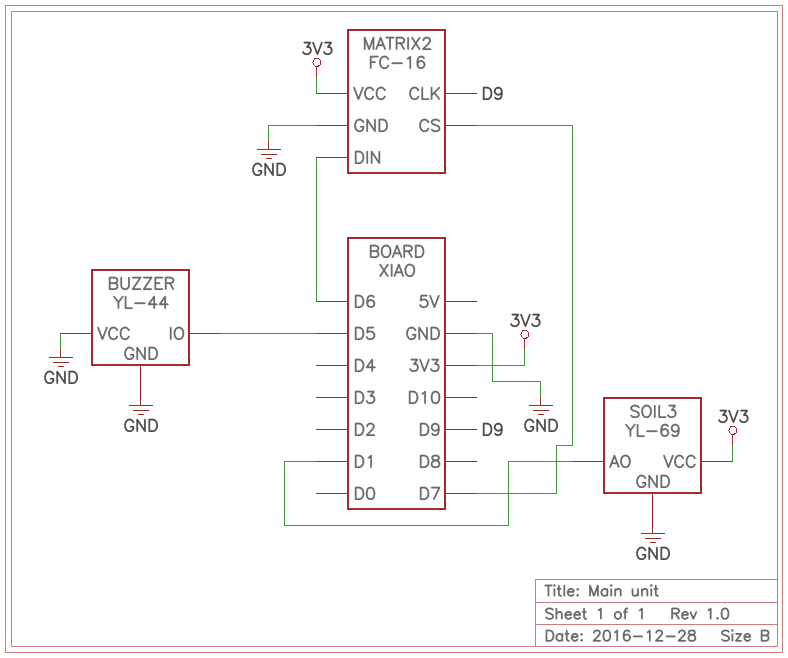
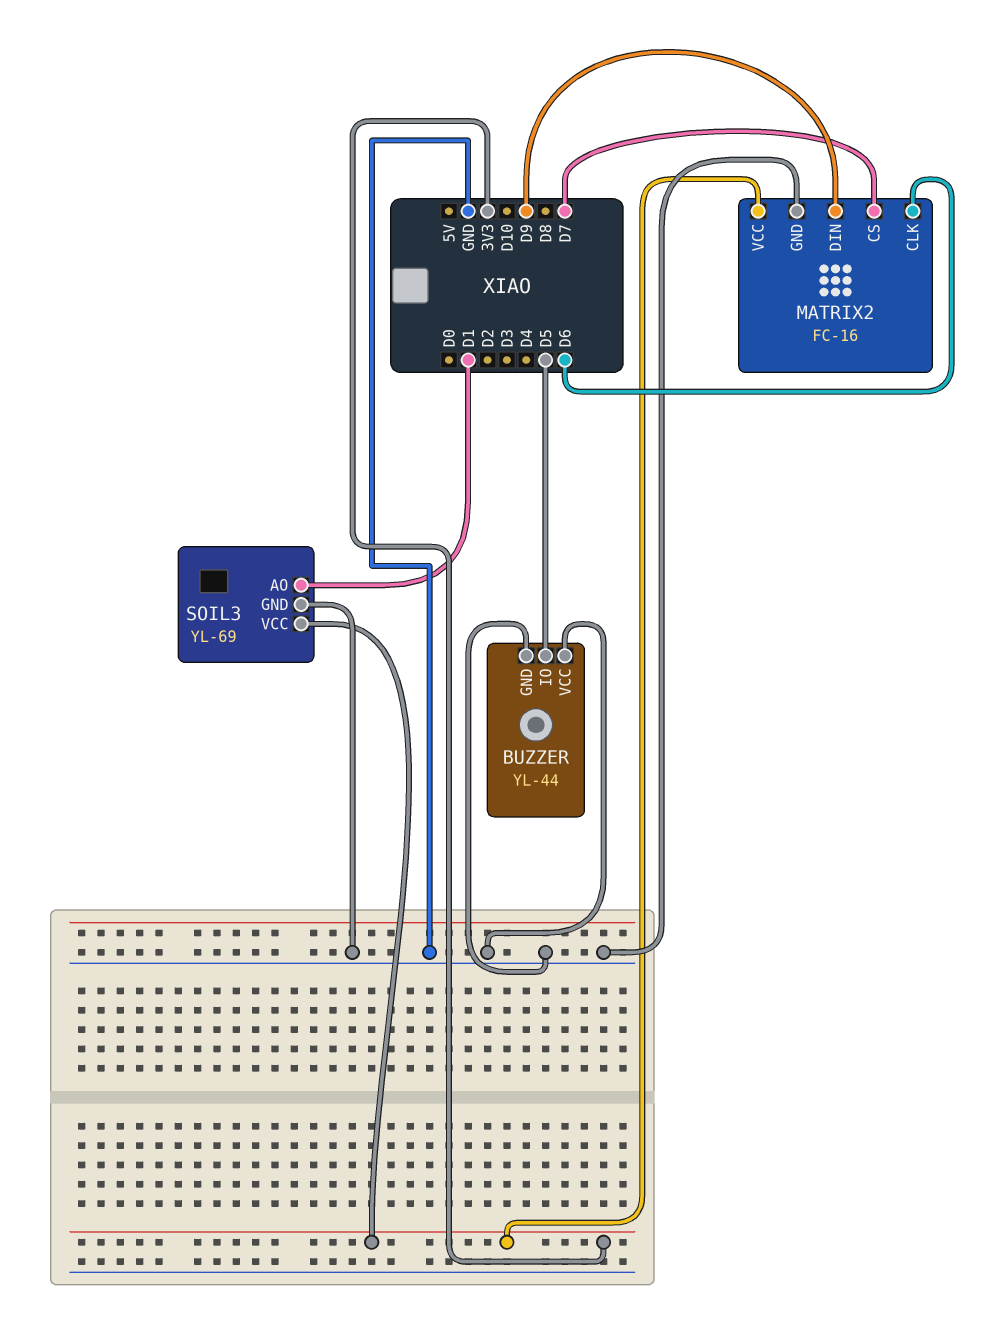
MATRIX2 pin CLK: D9 -> D6
MATRIX2 pin DIN: D6 -> D9

